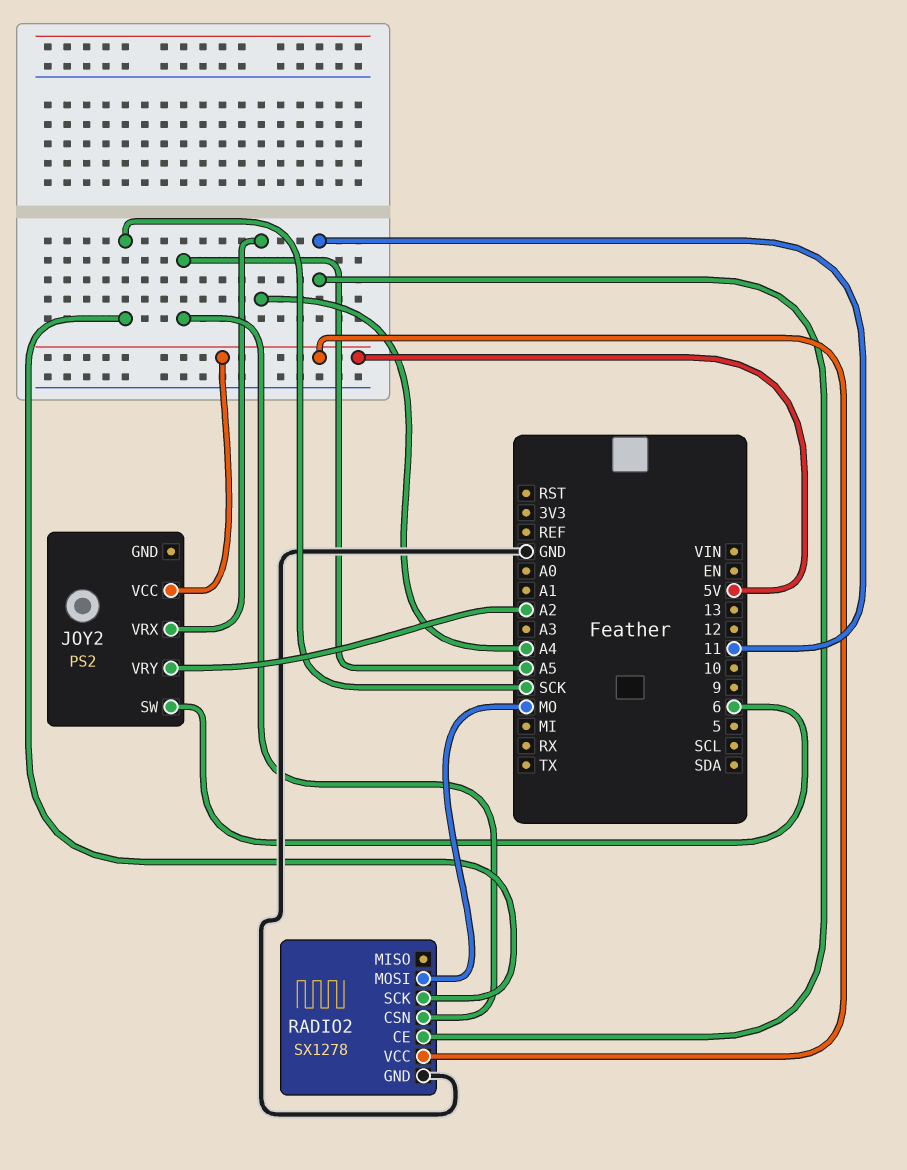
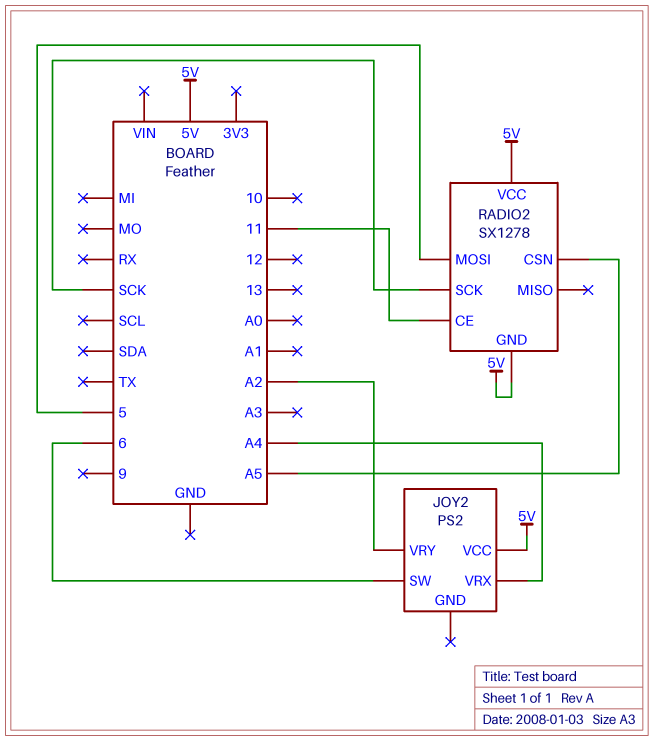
RADIO2 pin GND: GND -> 5V
RADIO2 pin MOSI: MO -> 5

